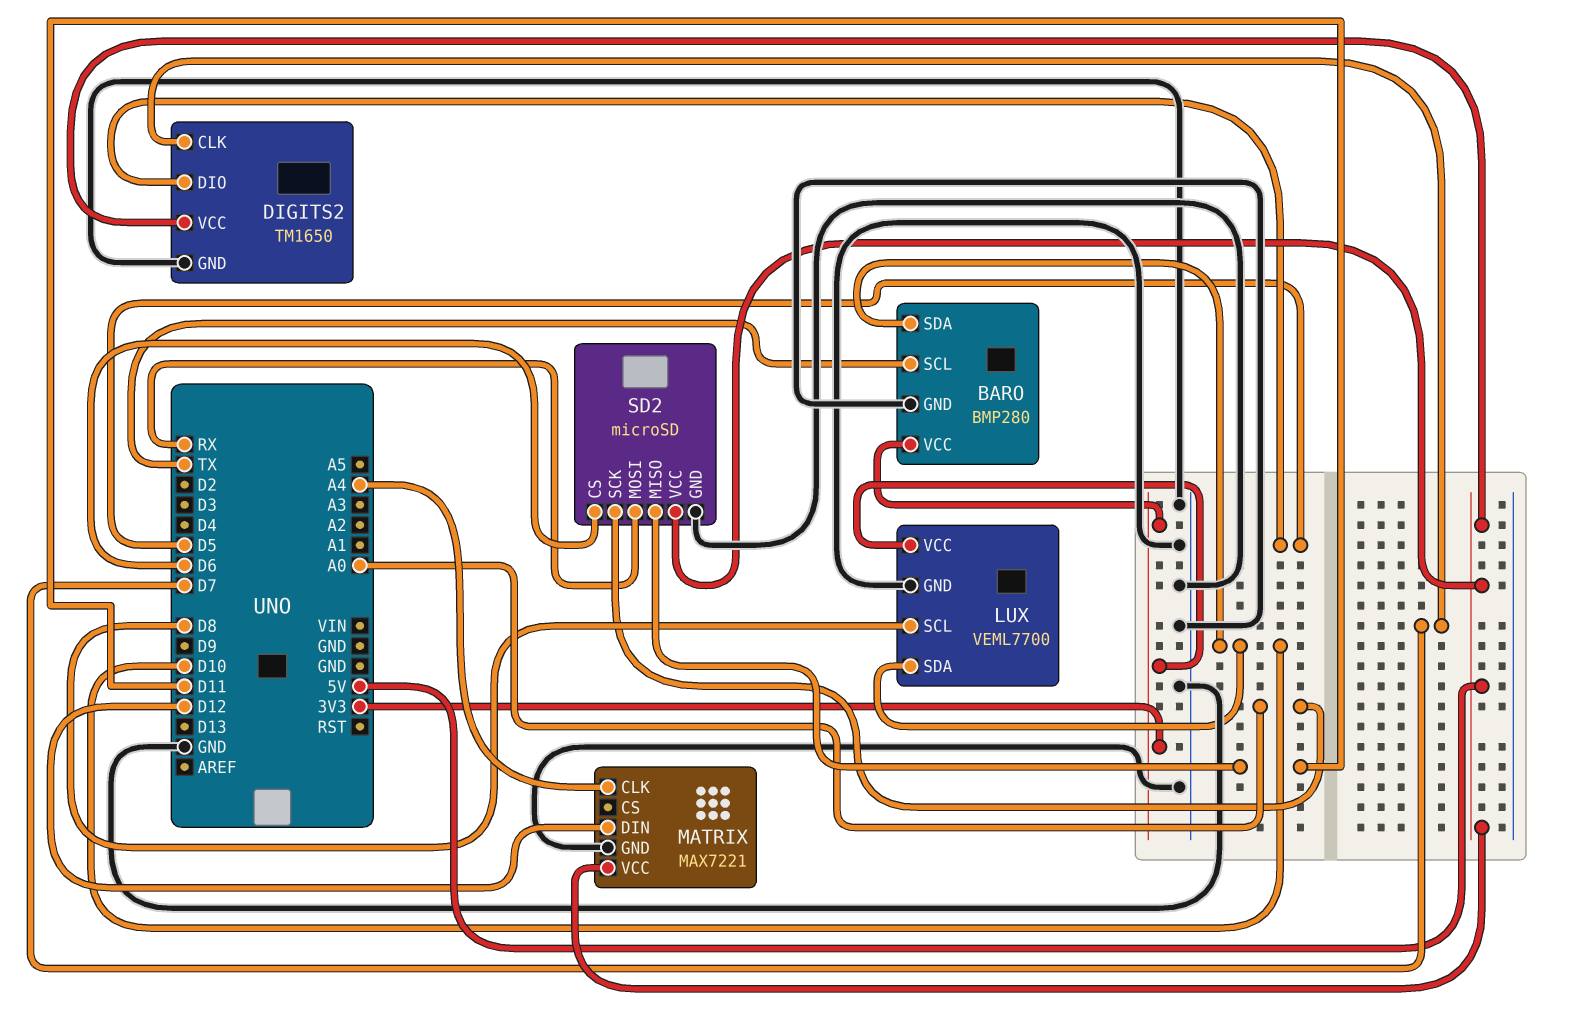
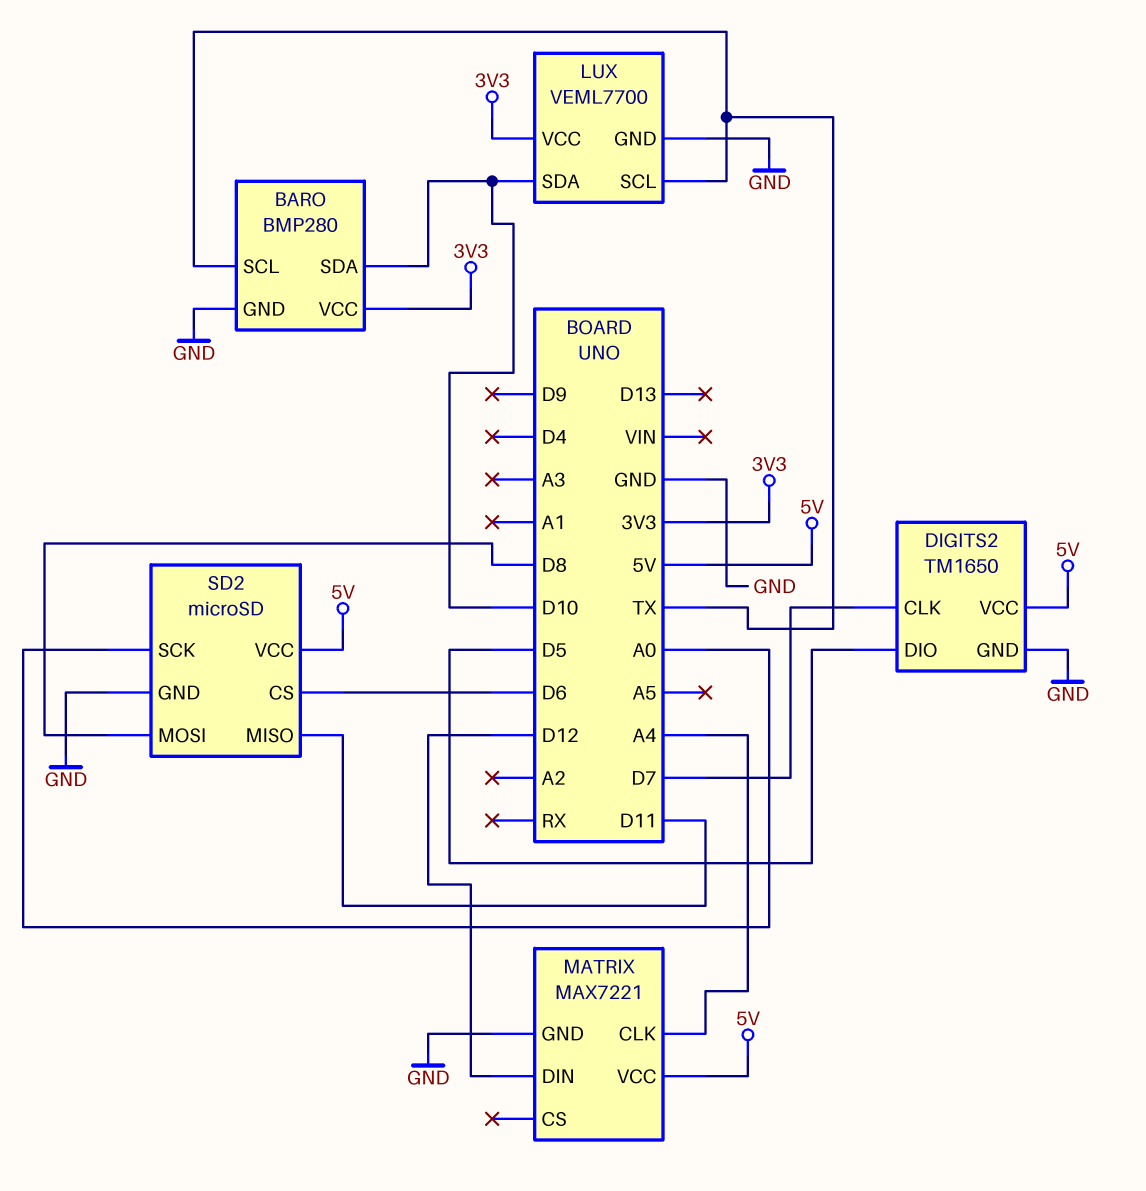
LUX pin SCL: D8 -> TX
SD2 pin MOSI: RX -> D8

